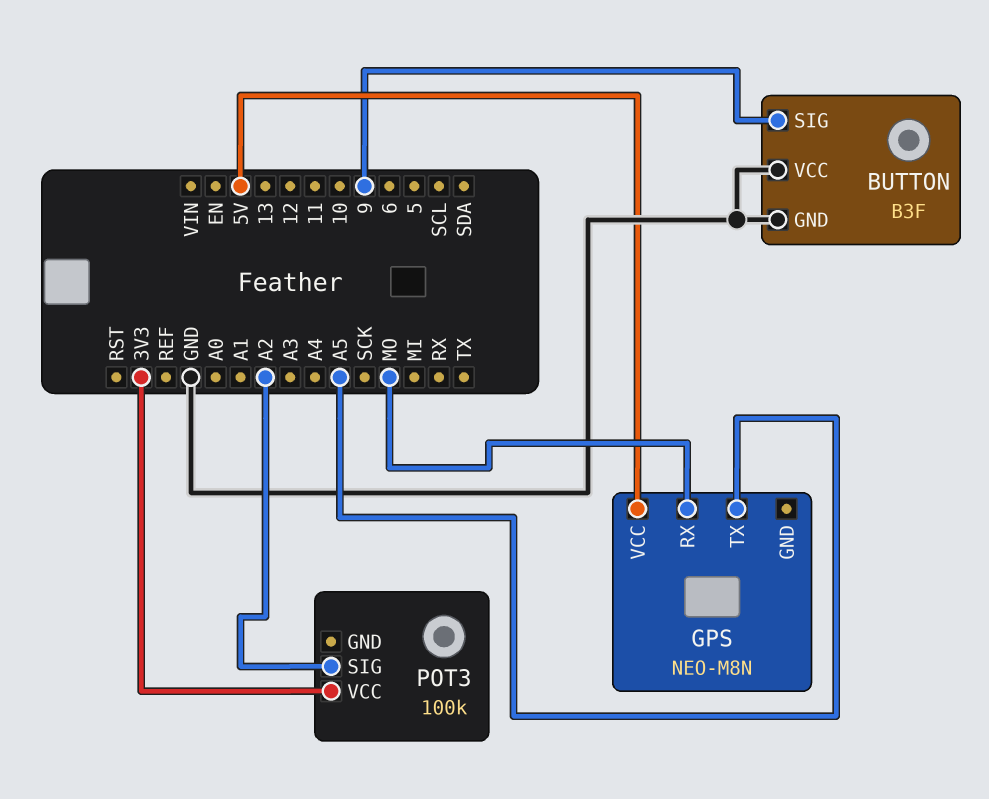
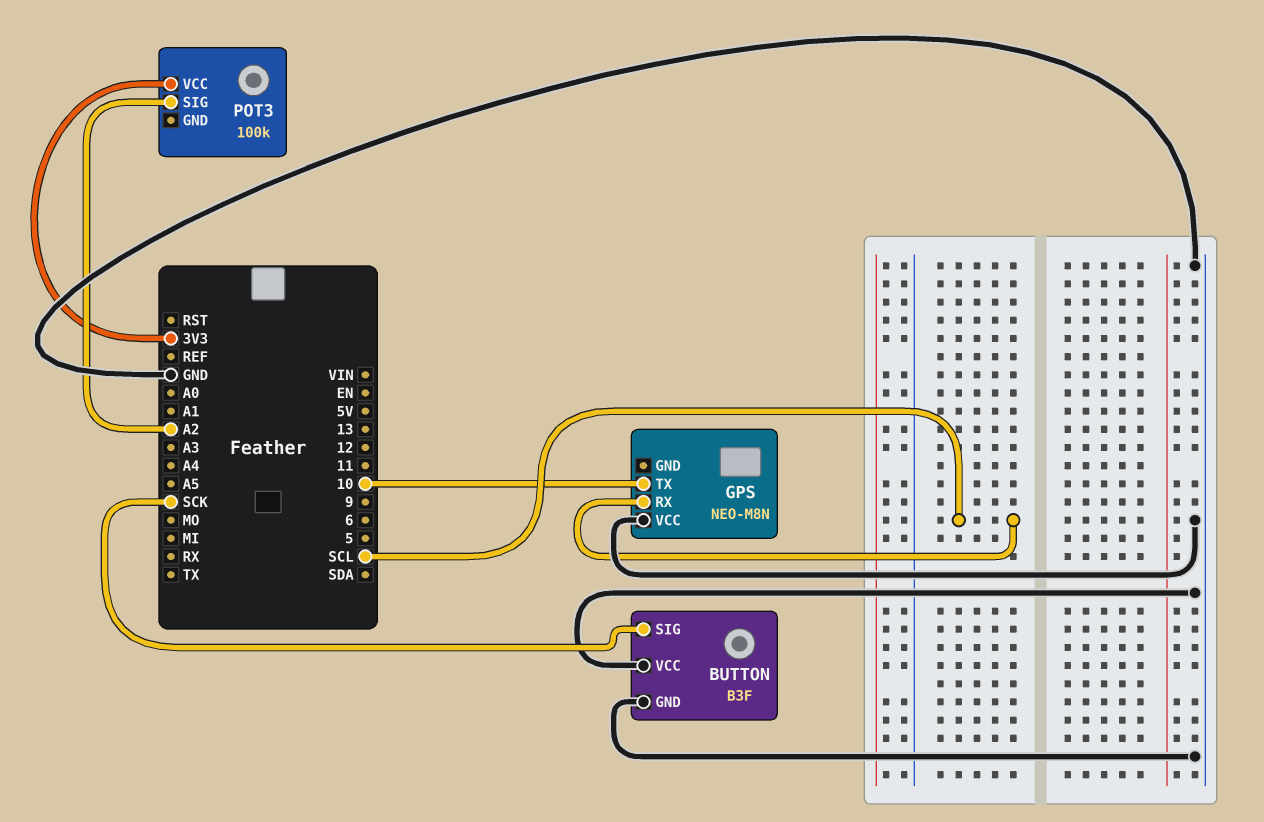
BUTTON pin SIG: 9 -> SCK
GPS pin RX: MO -> SCL
GPS pin TX: A5 -> 10
GPS pin VCC: 5V -> GND

